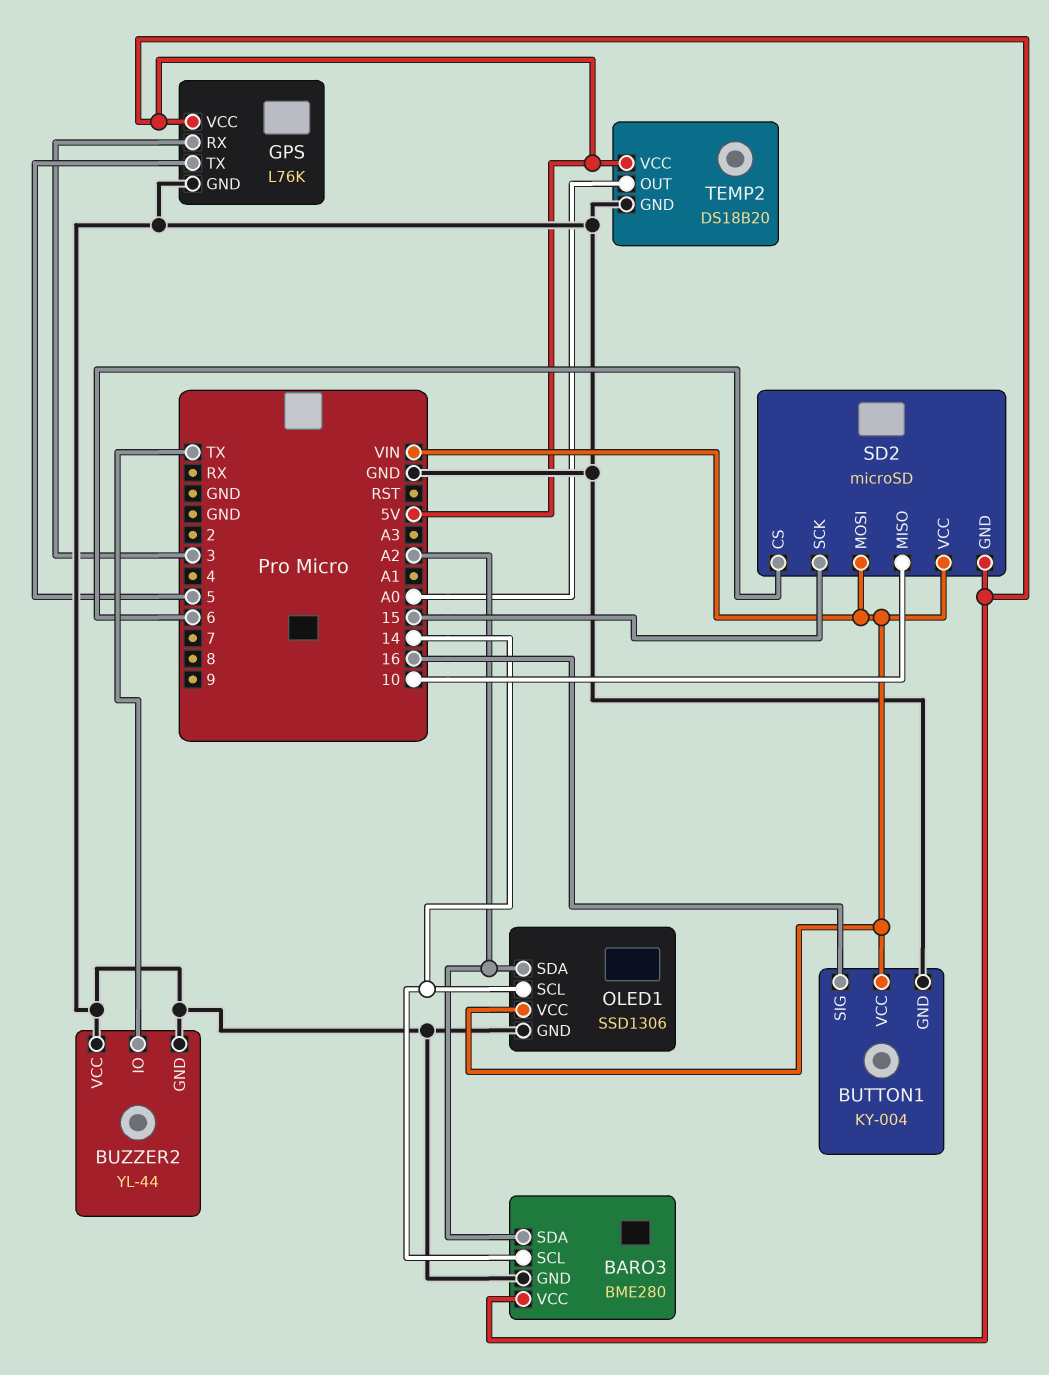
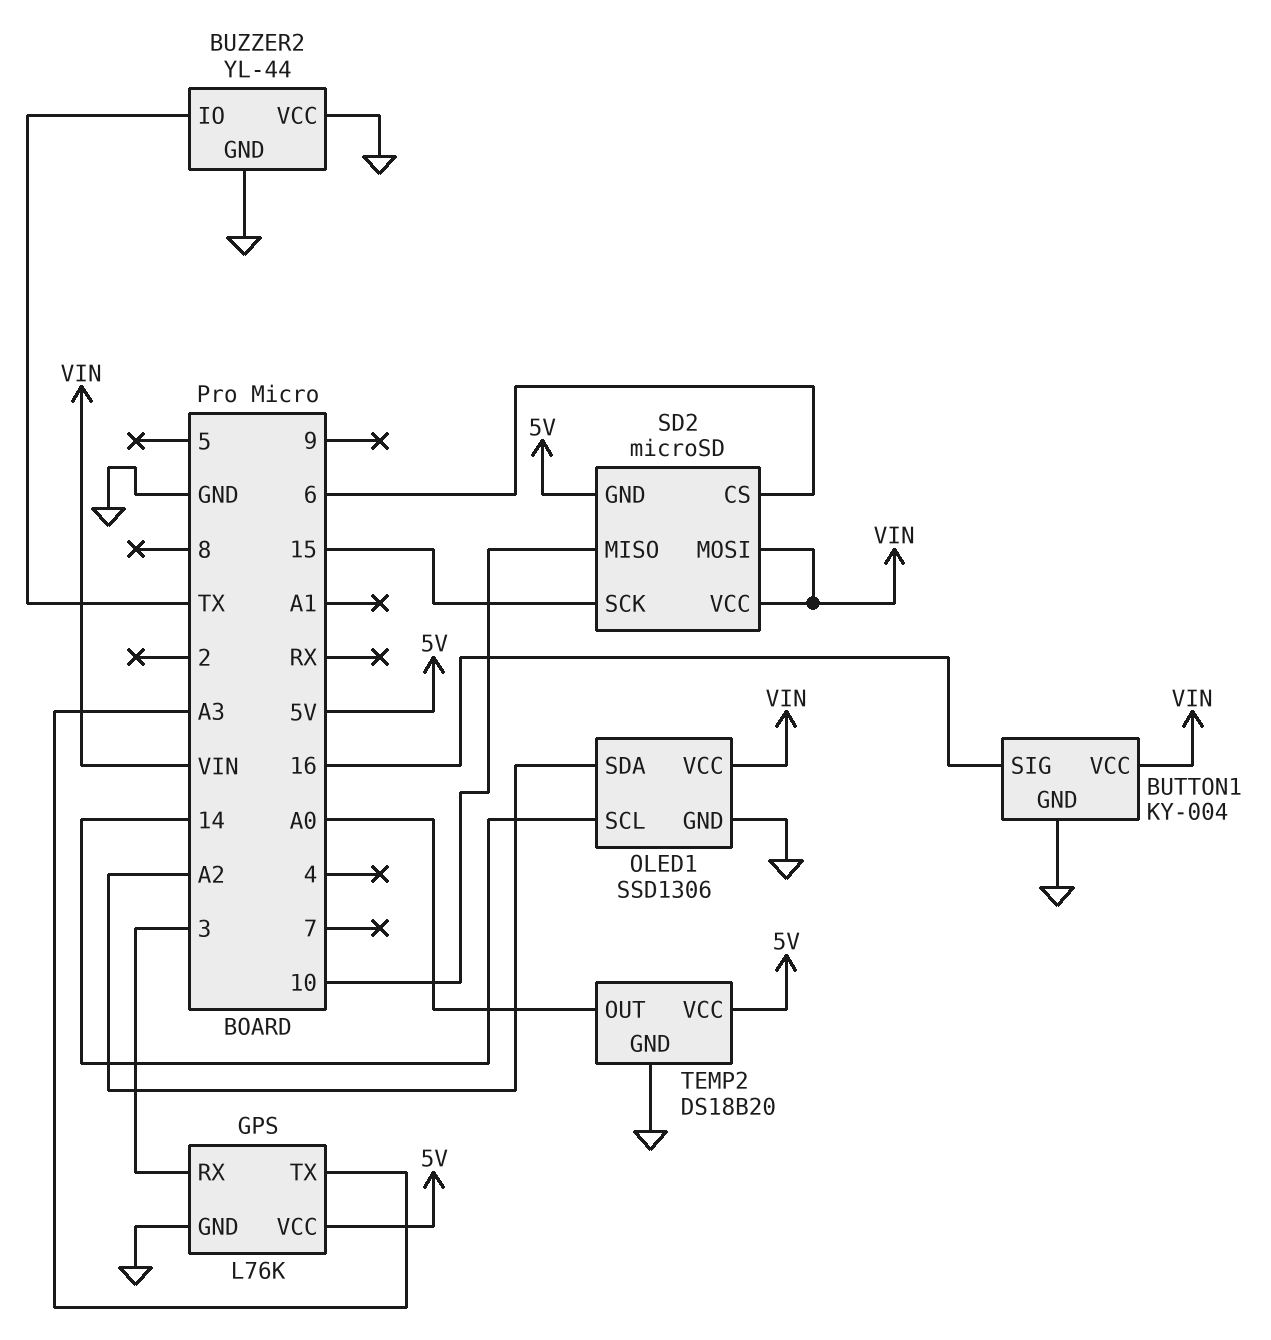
BARO3: BME280 -> none
BARO3 pin GND: GND -> none
BARO3 pin SCL: 14 -> none
BARO3 pin SDA: A2 -> none
BARO3 pin VCC: 5V -> none
GPS pin TX: 5 -> A3

